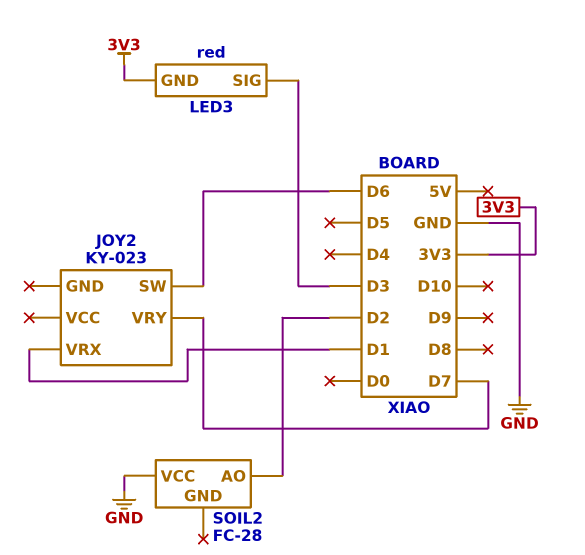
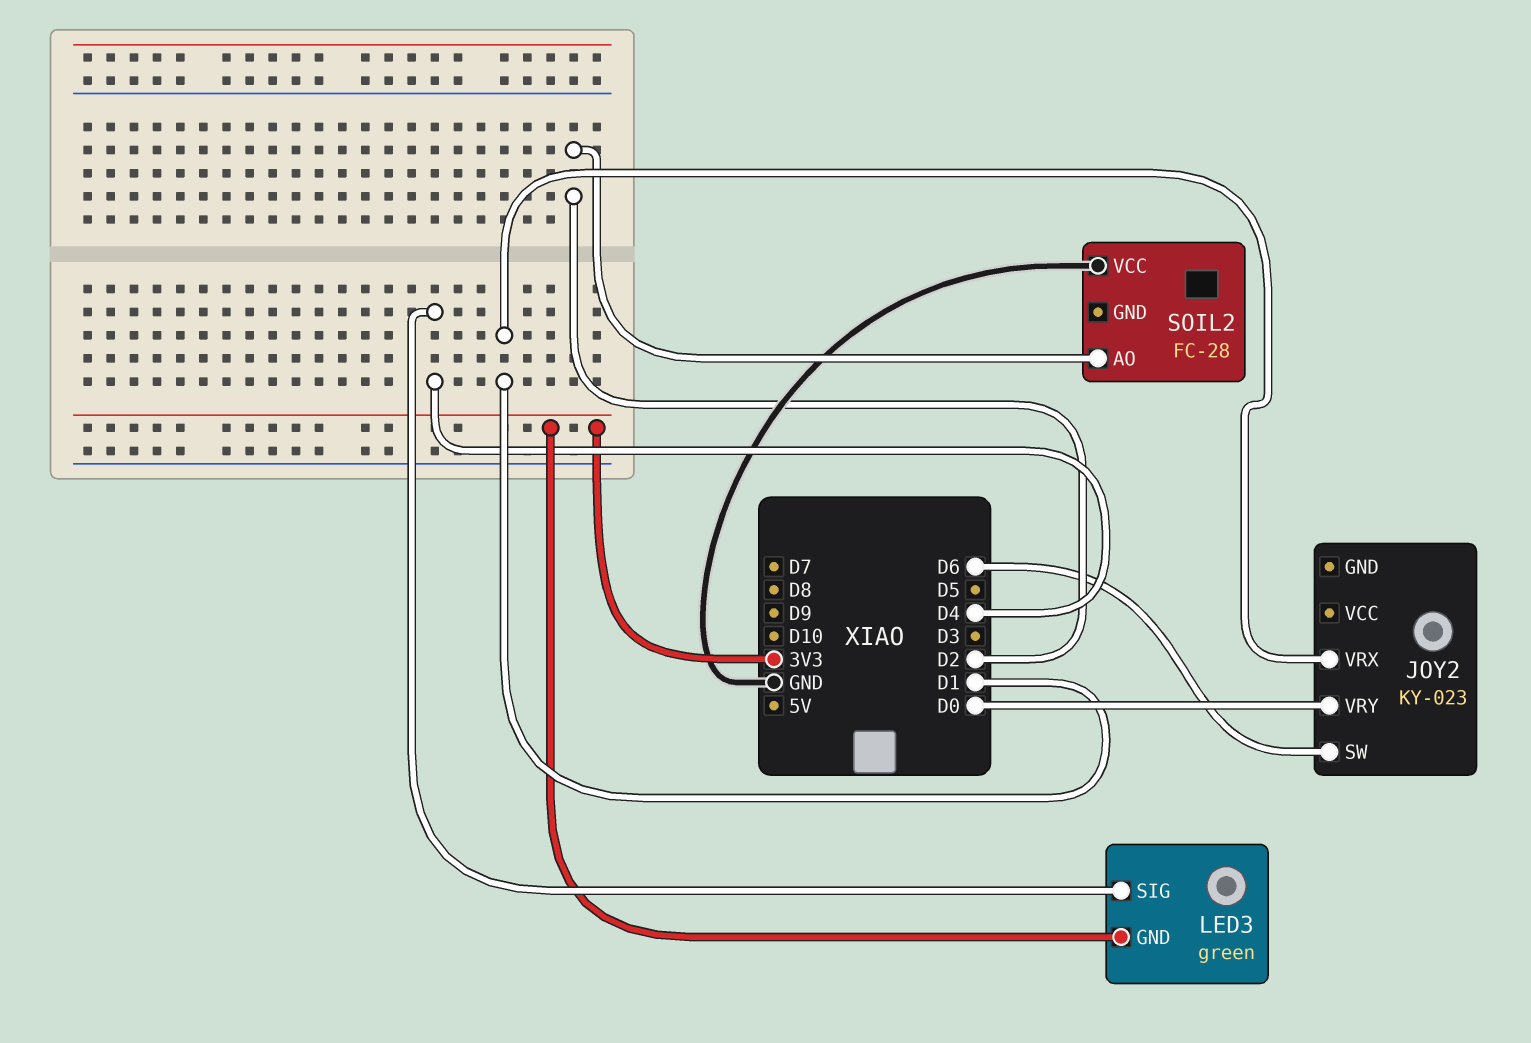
JOY2 pin VRY: D7 -> D0
LED3: red -> green
LED3 pin SIG: D3 -> D4

